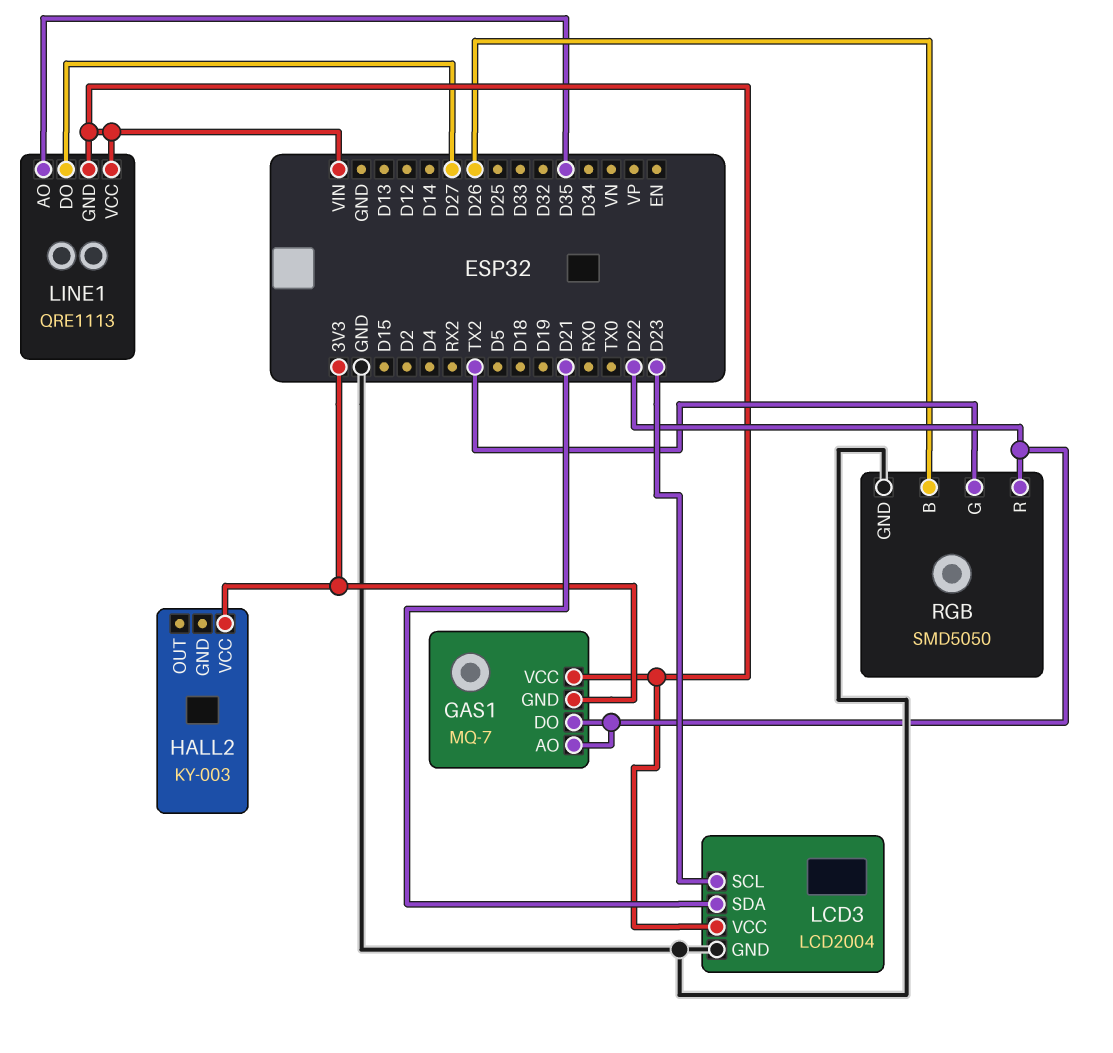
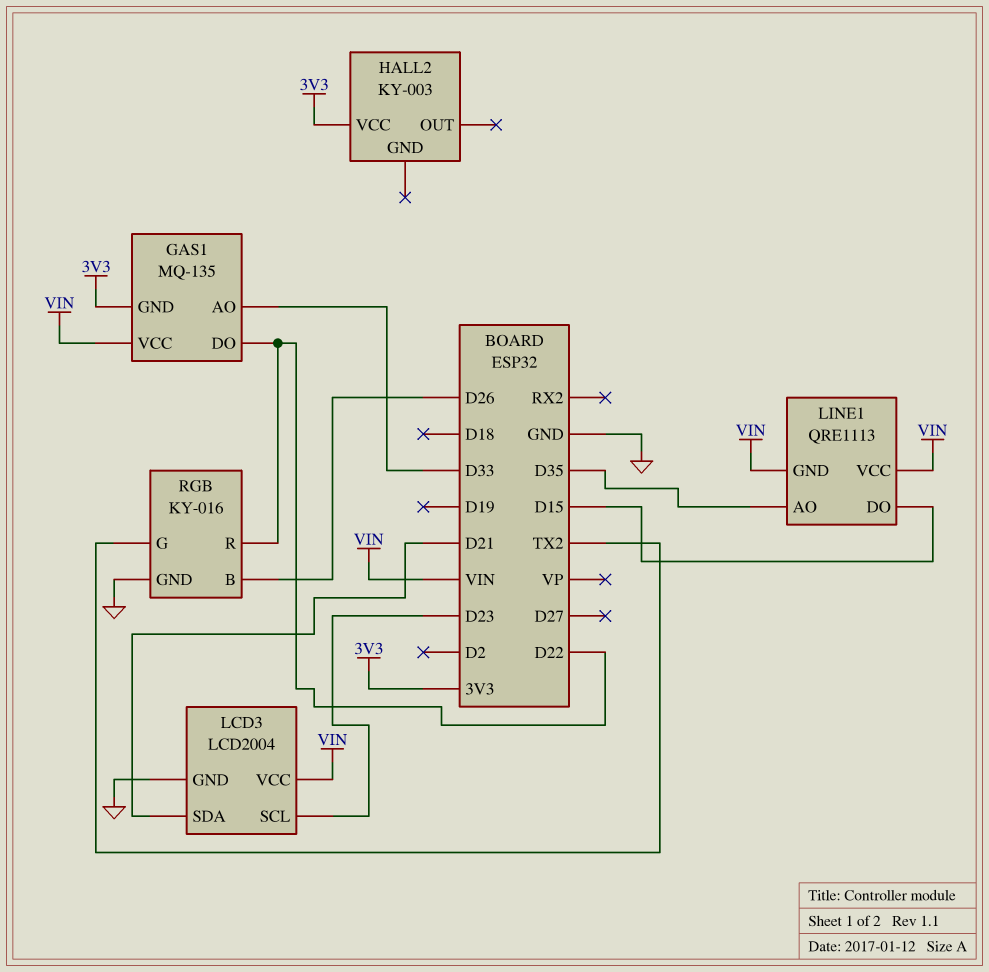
GAS1: MQ-7 -> MQ-135
GAS1 pin AO: D22 -> D33
LINE1 pin DO: D27 -> D15
RGB: SMD5050 -> KY-016

